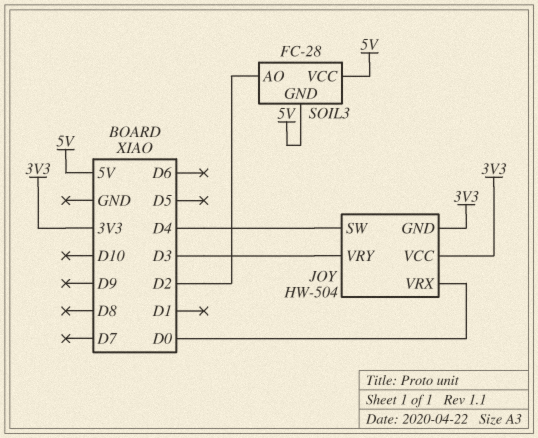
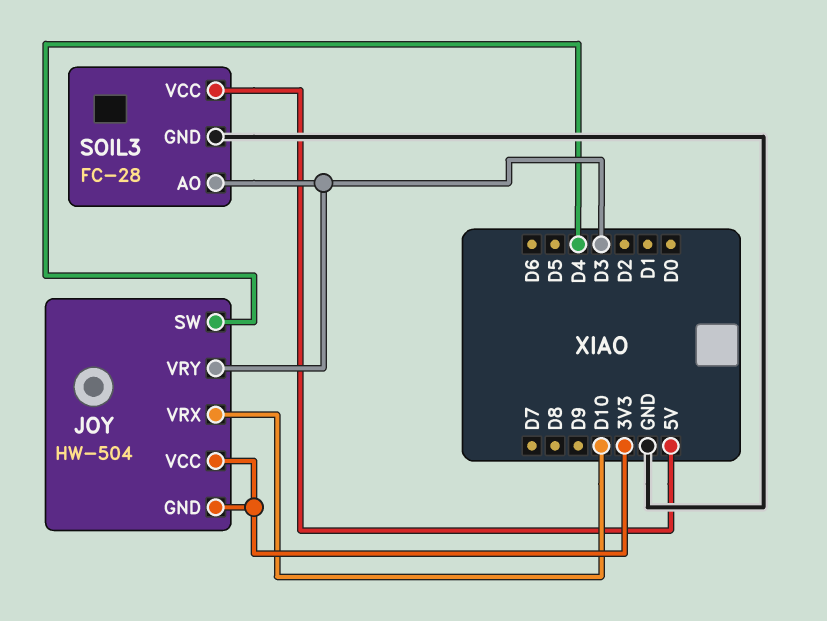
JOY pin VRX: D0 -> D10
SOIL3 pin AO: D2 -> D3
SOIL3 pin GND: 5V -> GND

